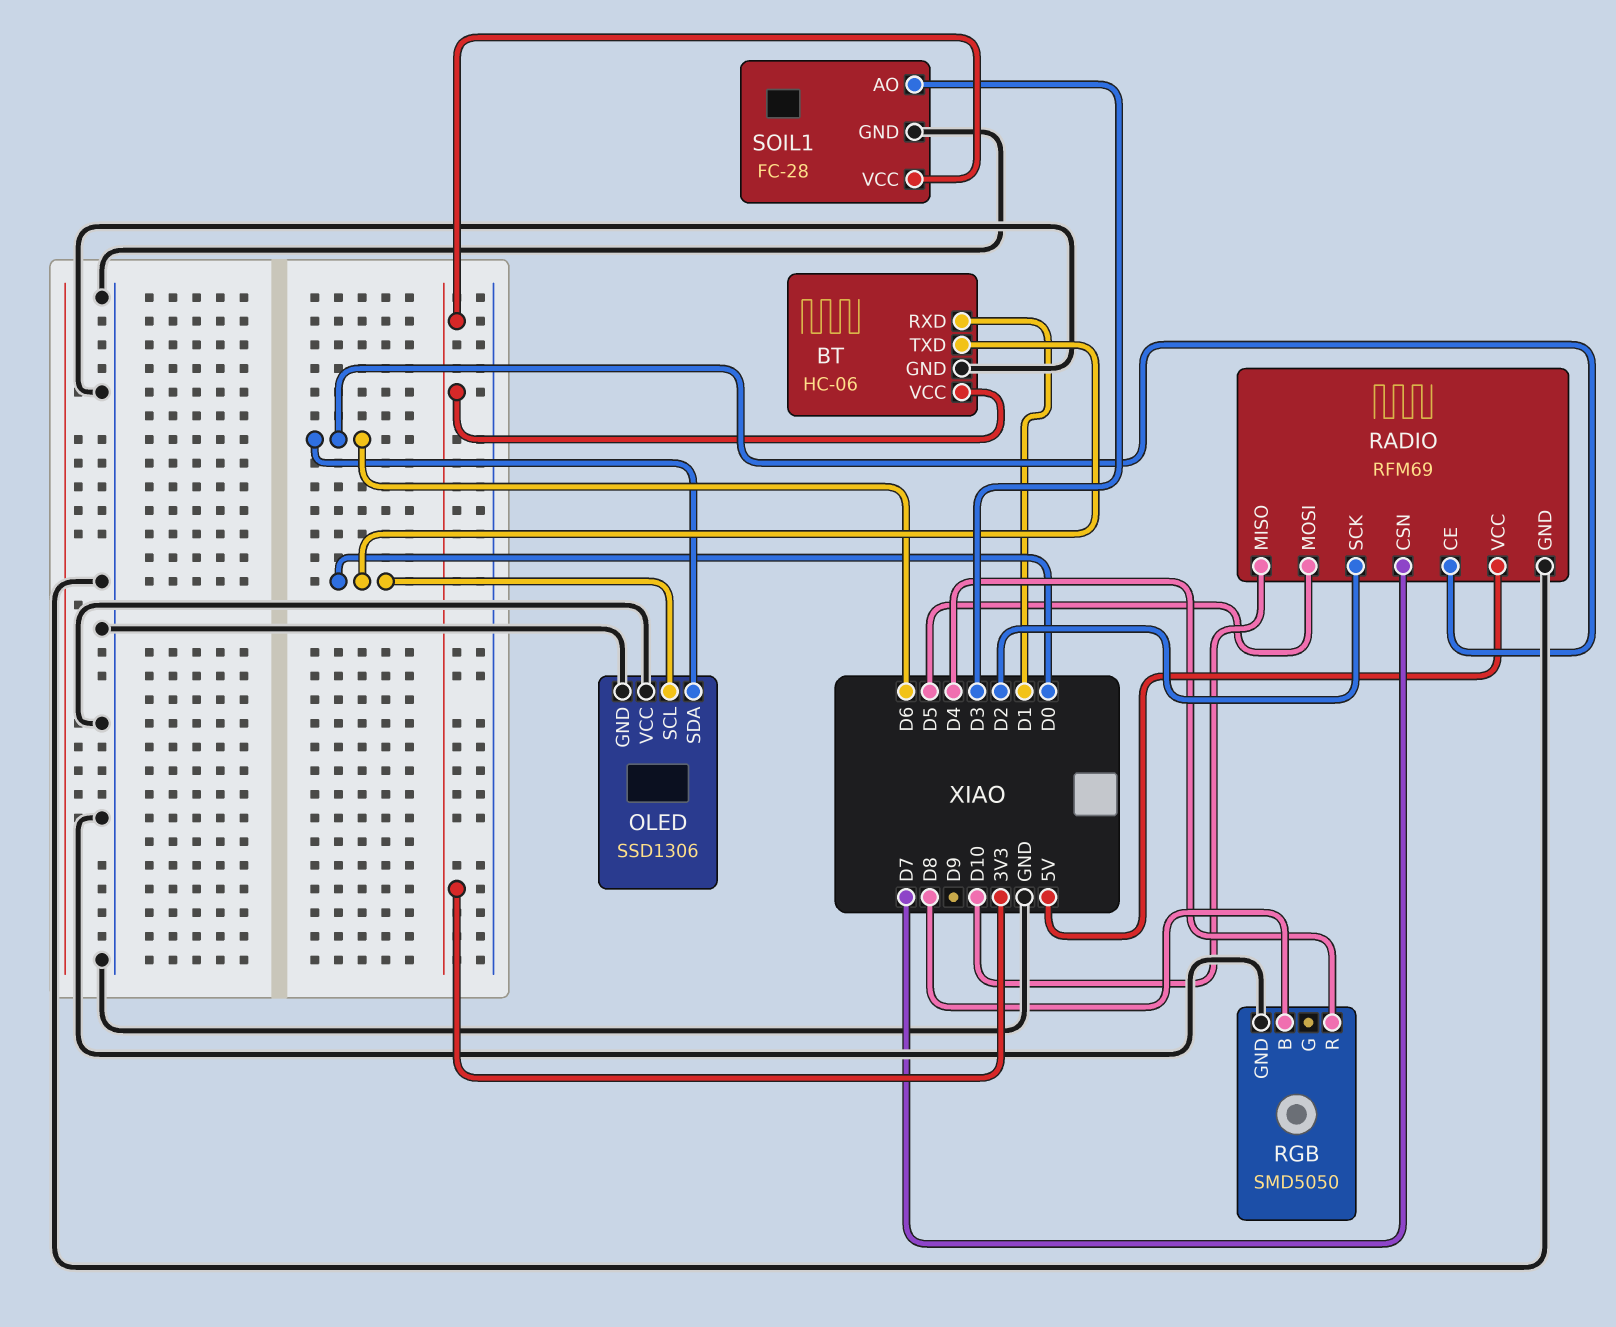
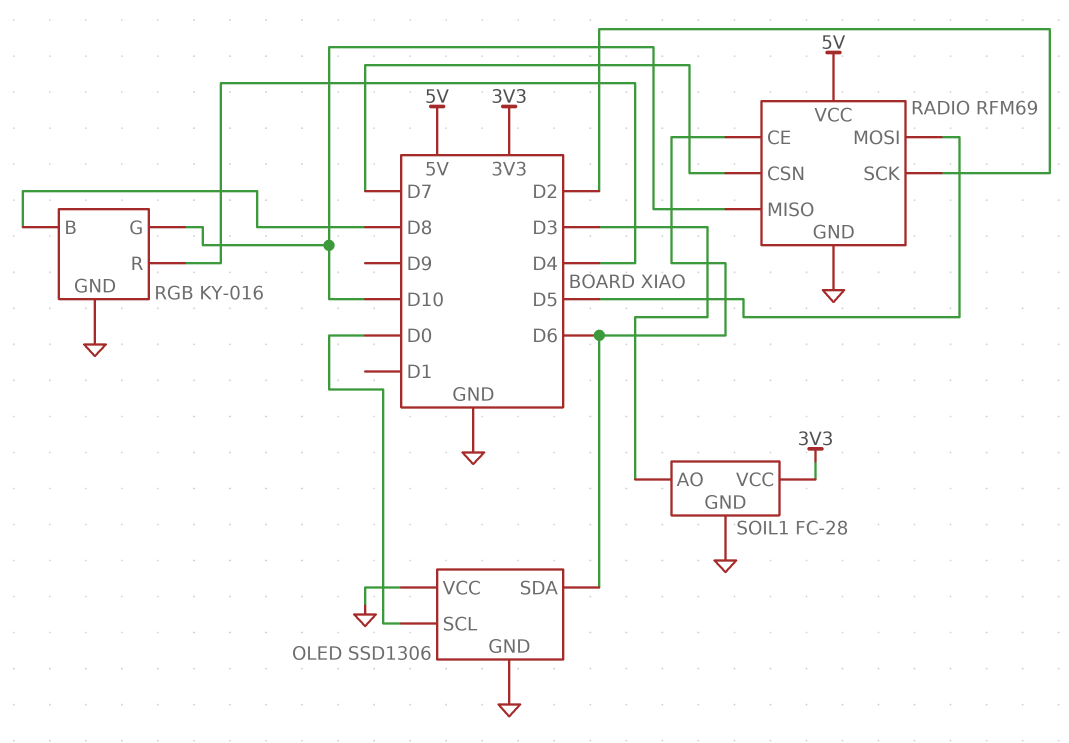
BT: HC-06 -> none
BT pin GND: GND -> none
BT pin RXD: D1 -> none
BT pin TXD: D0 -> none
BT pin VCC: 3V3 -> none
RGB: SMD5050 -> KY-016
RGB pin G: none -> D10

